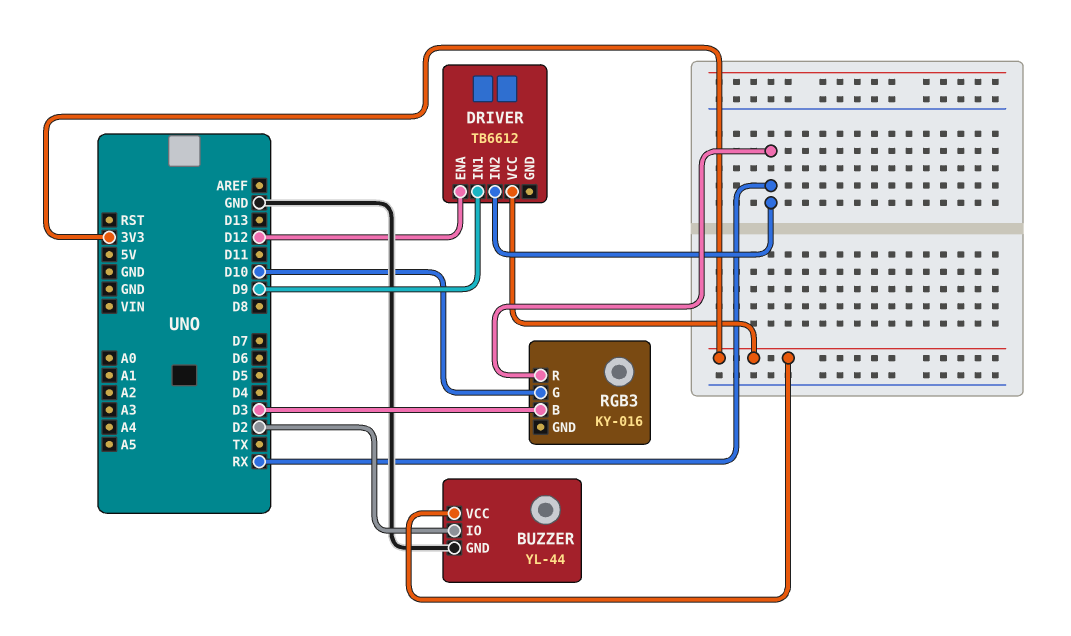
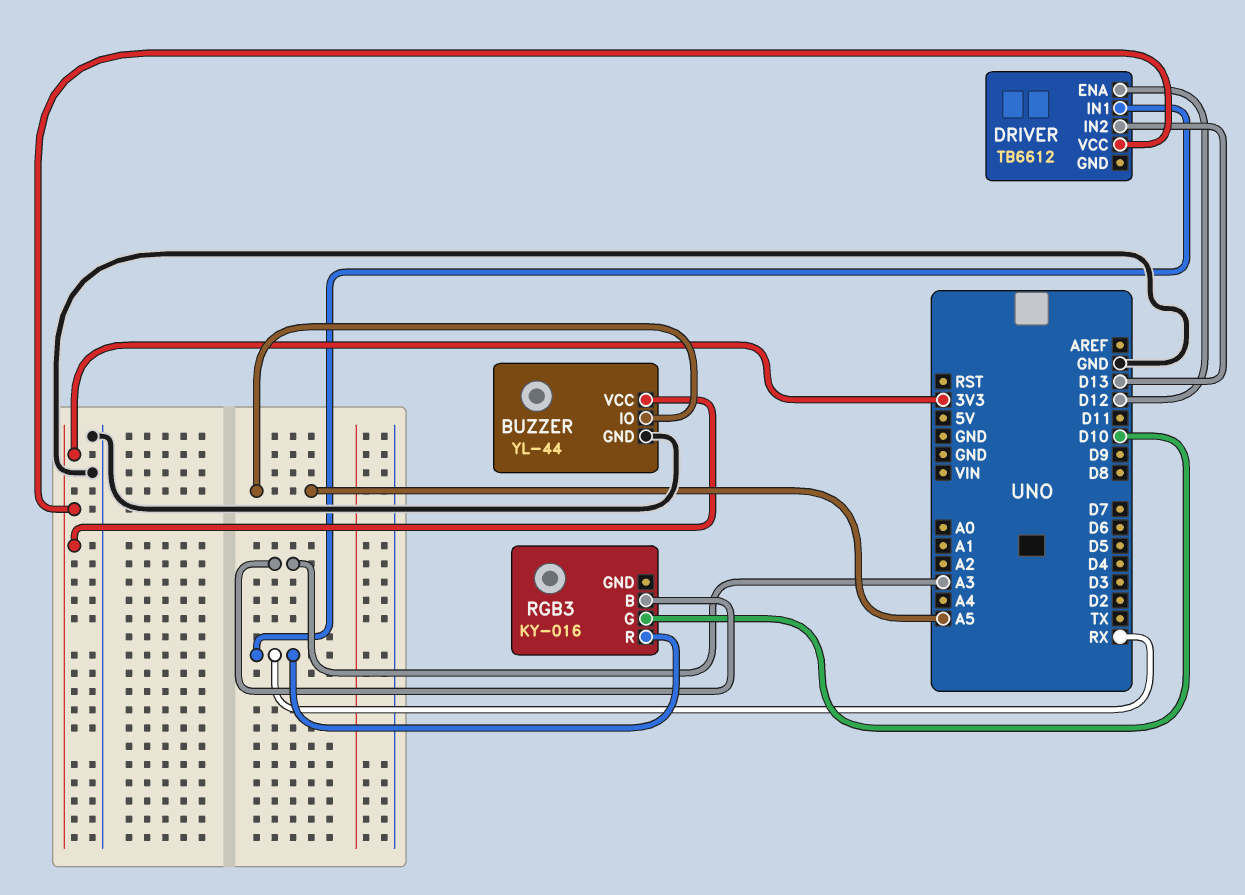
BUZZER pin IO: D2 -> A5
DRIVER pin IN1: D9 -> RX
DRIVER pin IN2: RX -> D13
RGB3 pin B: D3 -> A3

